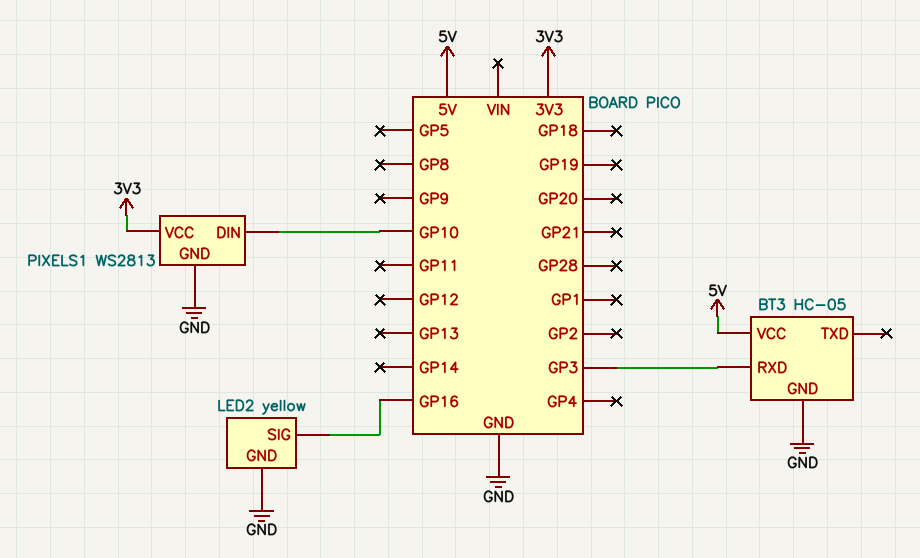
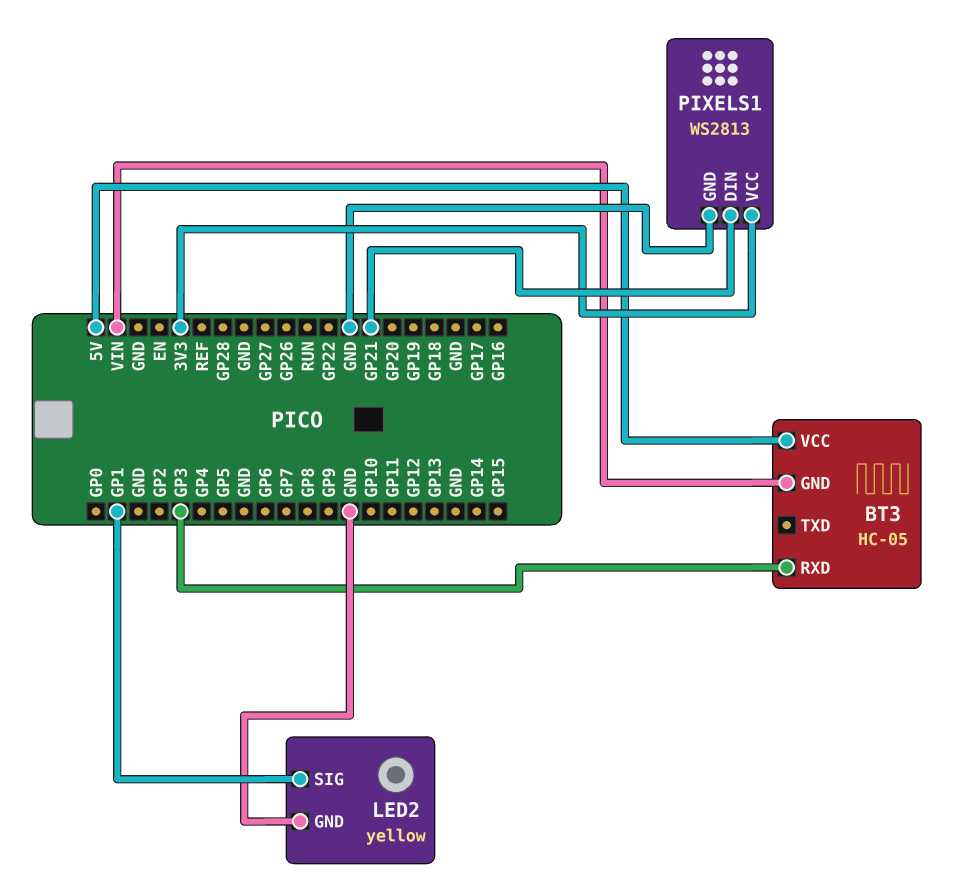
BT3 pin GND: GND -> VIN
LED2 pin SIG: GP16 -> GP1
PIXELS1 pin DIN: GP10 -> GP21

